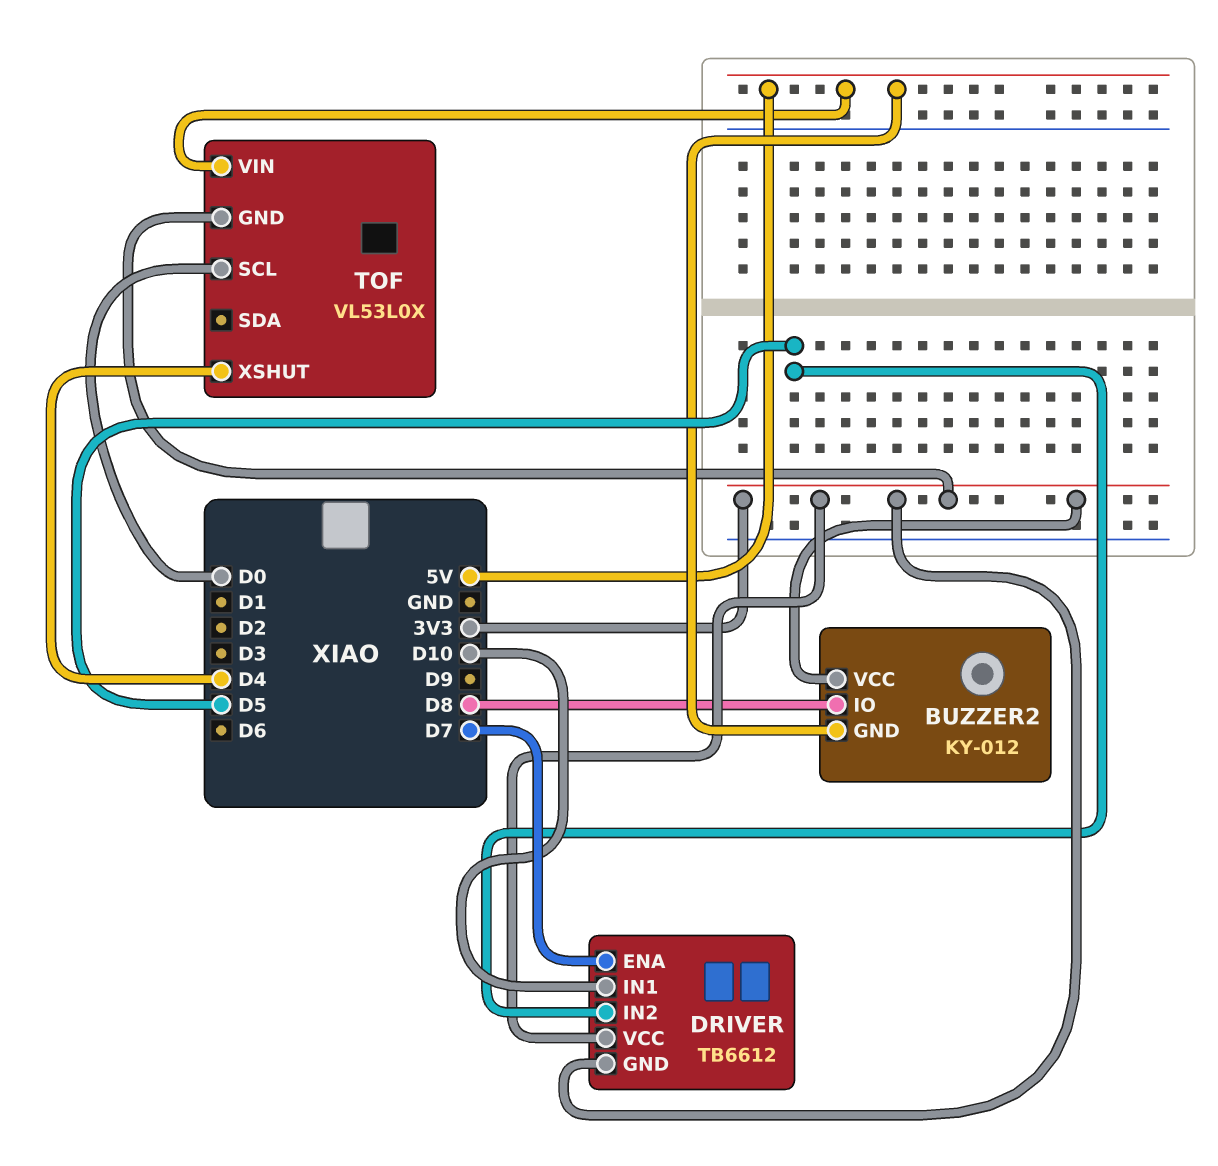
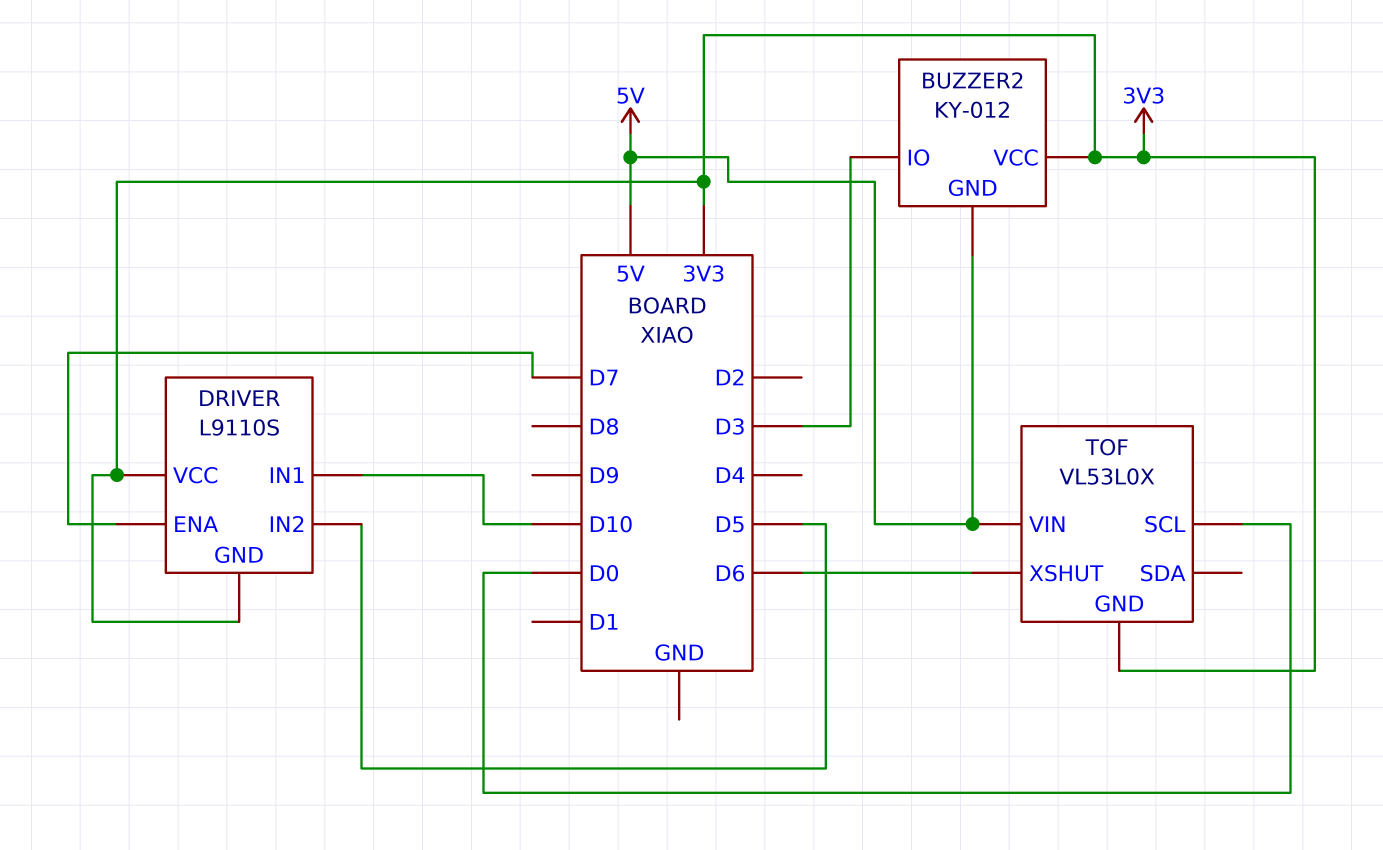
BUZZER2 pin IO: D8 -> D3
DRIVER: TB6612 -> L9110S
TOF pin XSHUT: D4 -> D6

